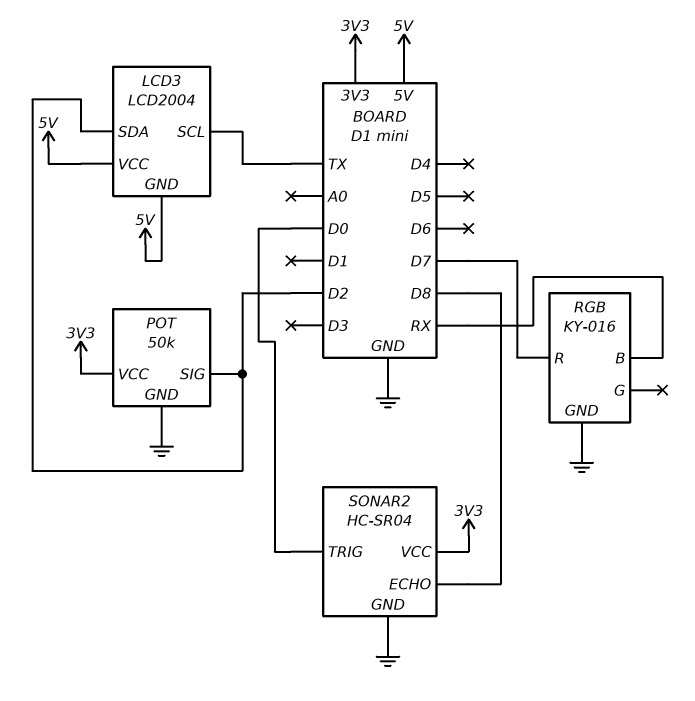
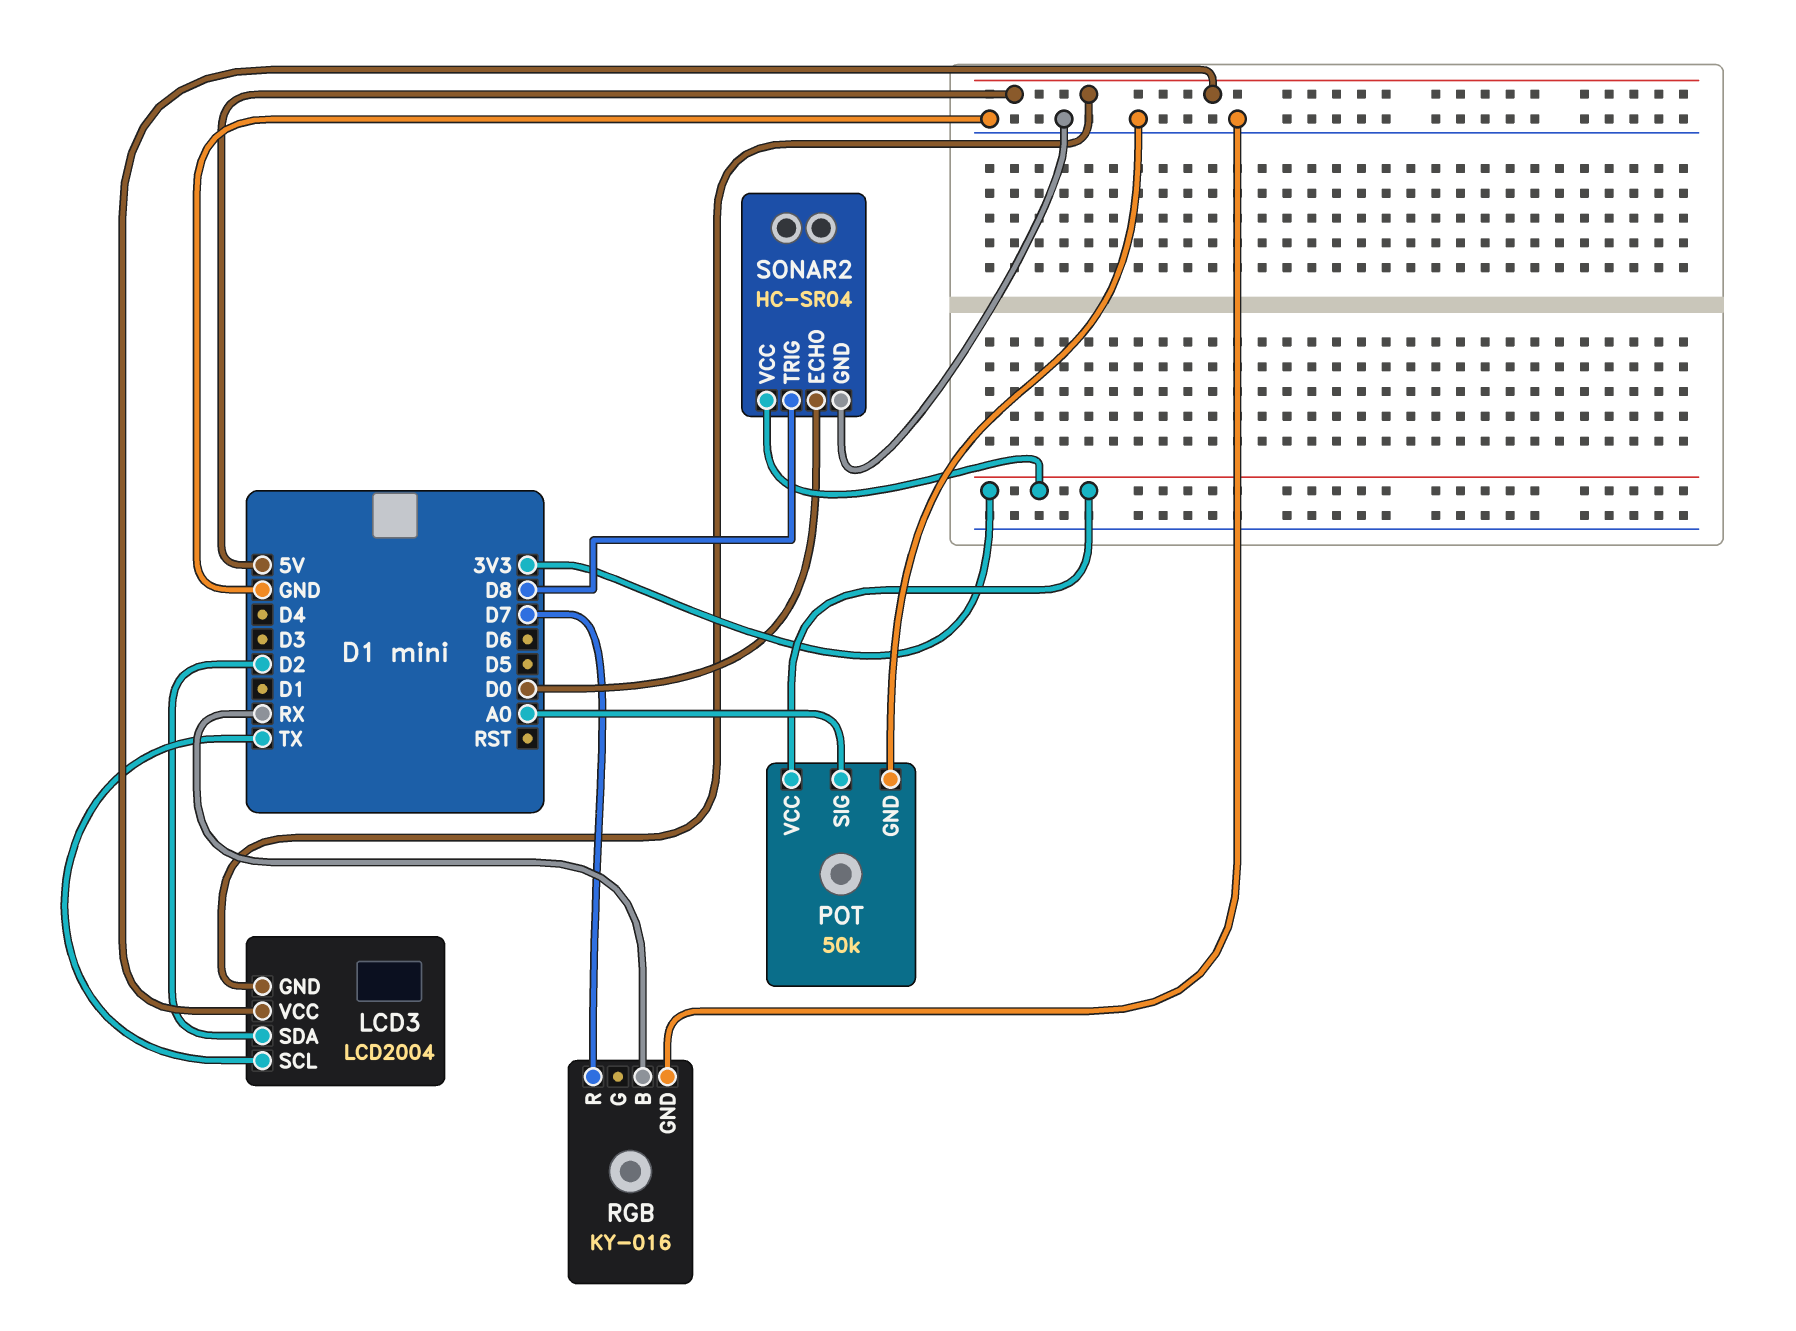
POT pin SIG: D2 -> A0
SONAR2 pin ECHO: D8 -> D0
SONAR2 pin TRIG: D0 -> D8

